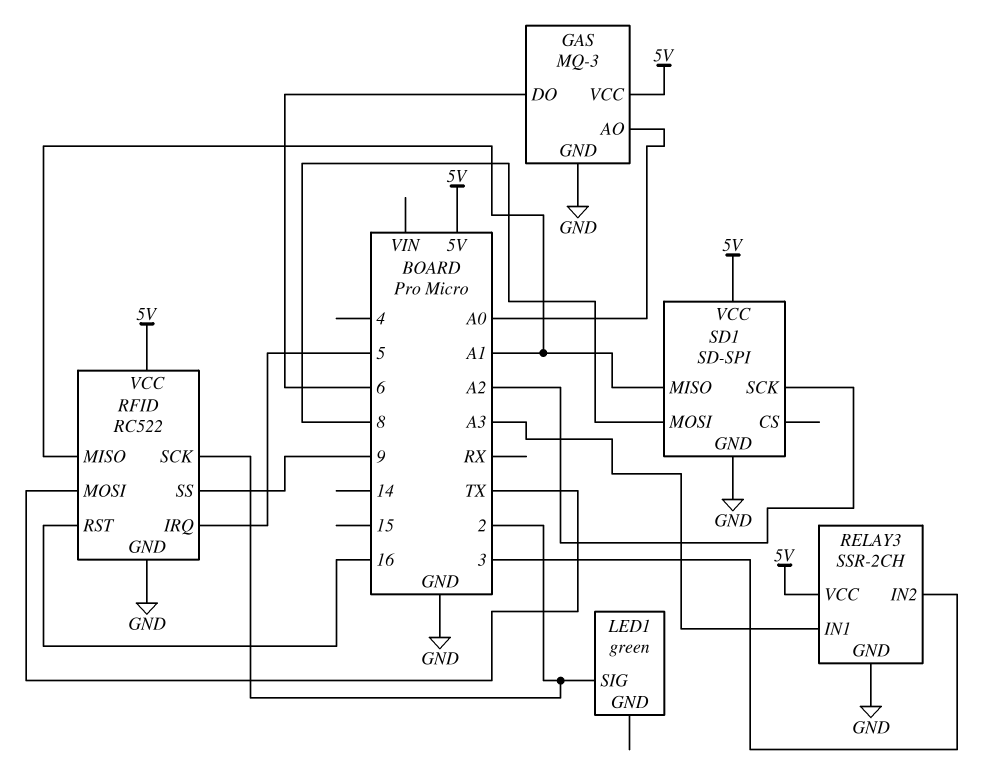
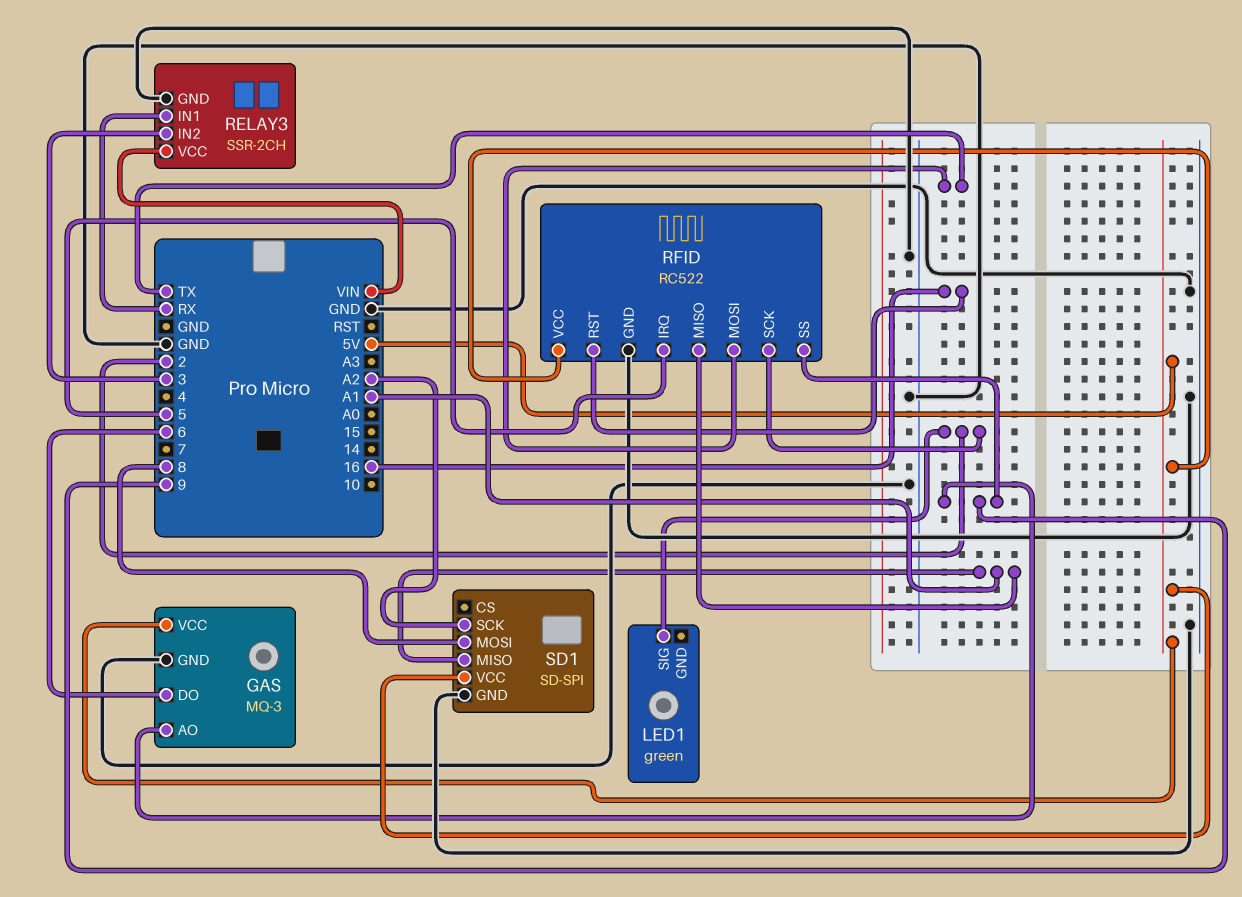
GAS pin AO: A0 -> 9
RELAY3 pin IN1: A3 -> RX
RELAY3 pin VCC: 5V -> VIN

